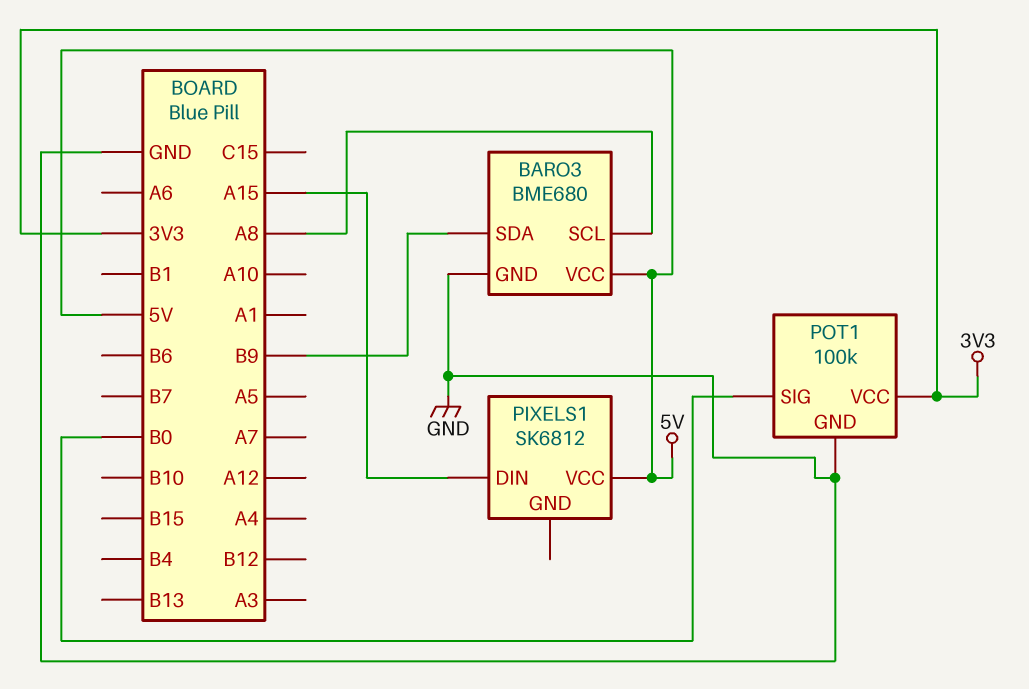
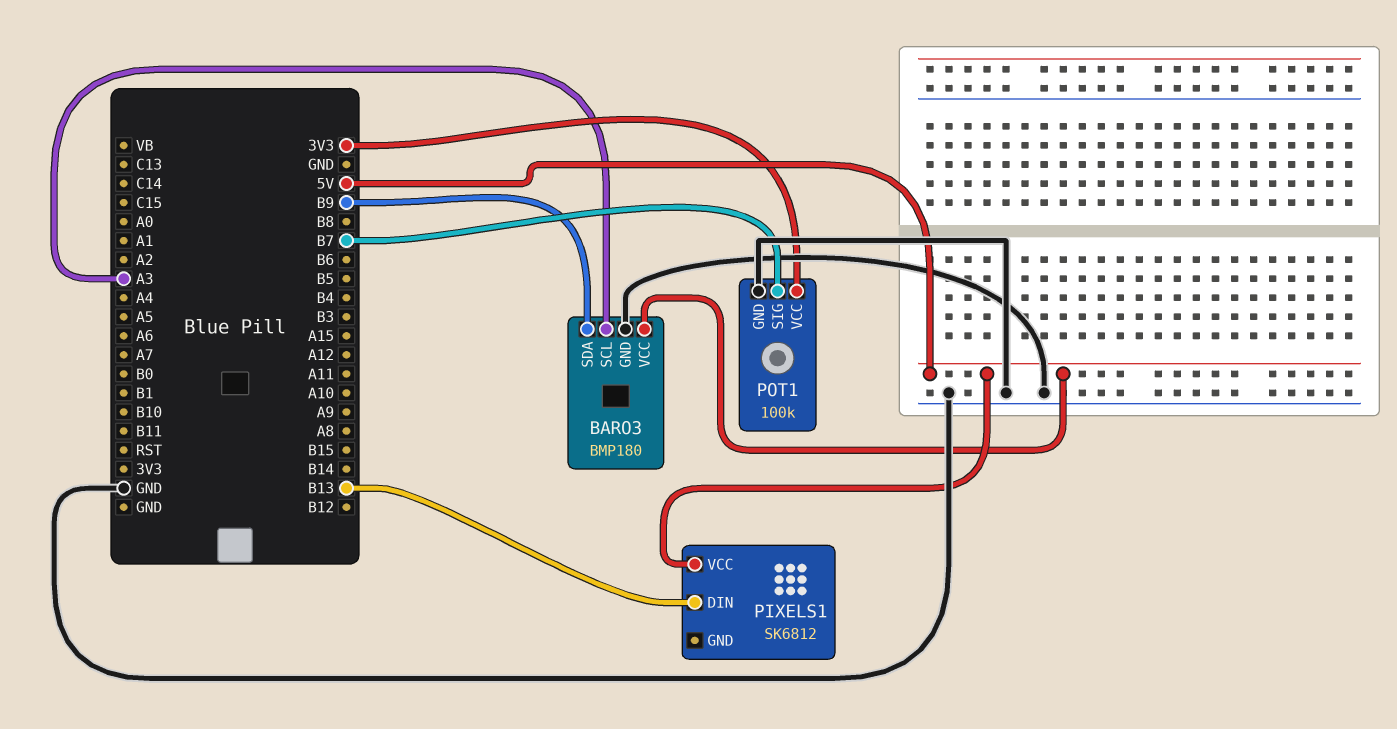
BARO3: BME680 -> BMP180
BARO3 pin SCL: A8 -> A3
PIXELS1 pin DIN: A15 -> B13
POT1 pin SIG: B0 -> B7

